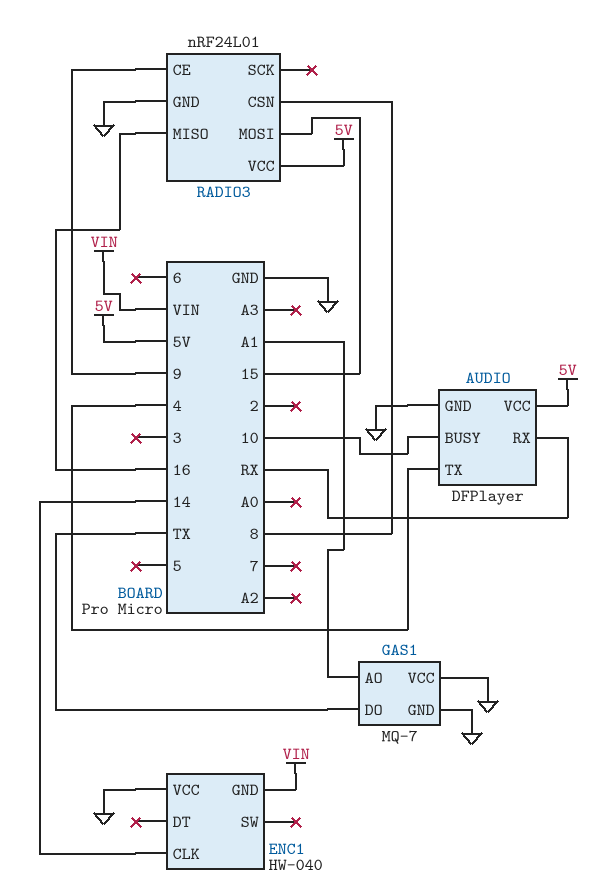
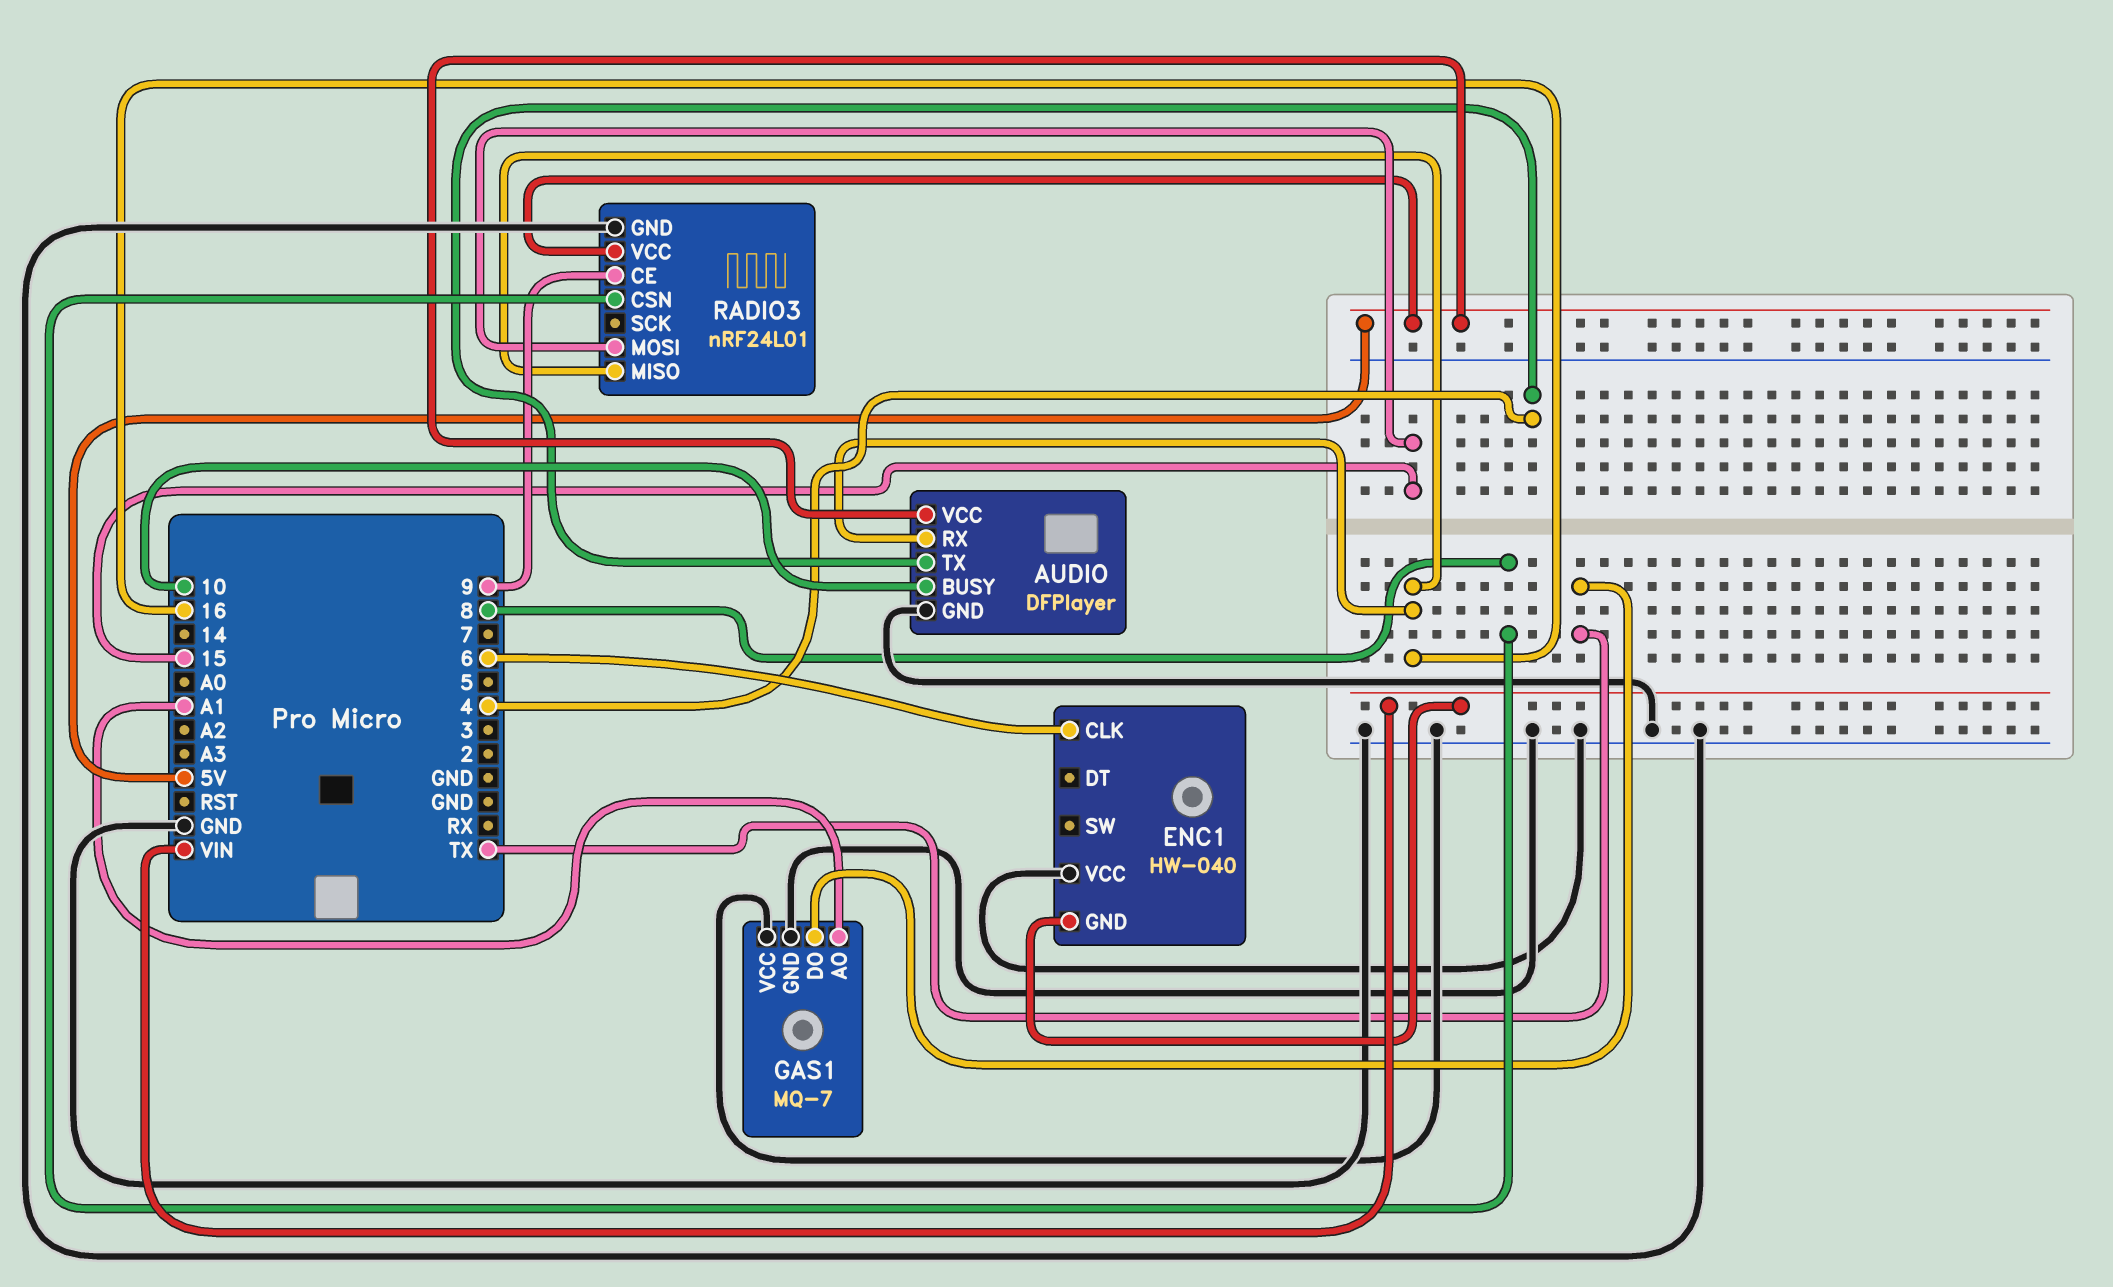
AUDIO pin RX: RX -> 16
ENC1 pin CLK: 14 -> 6

